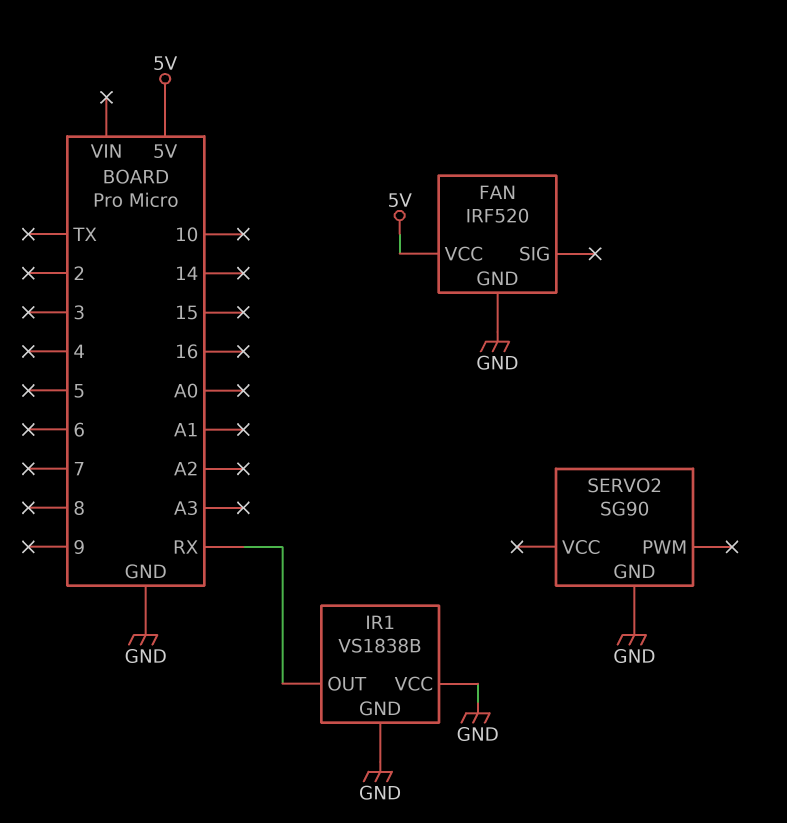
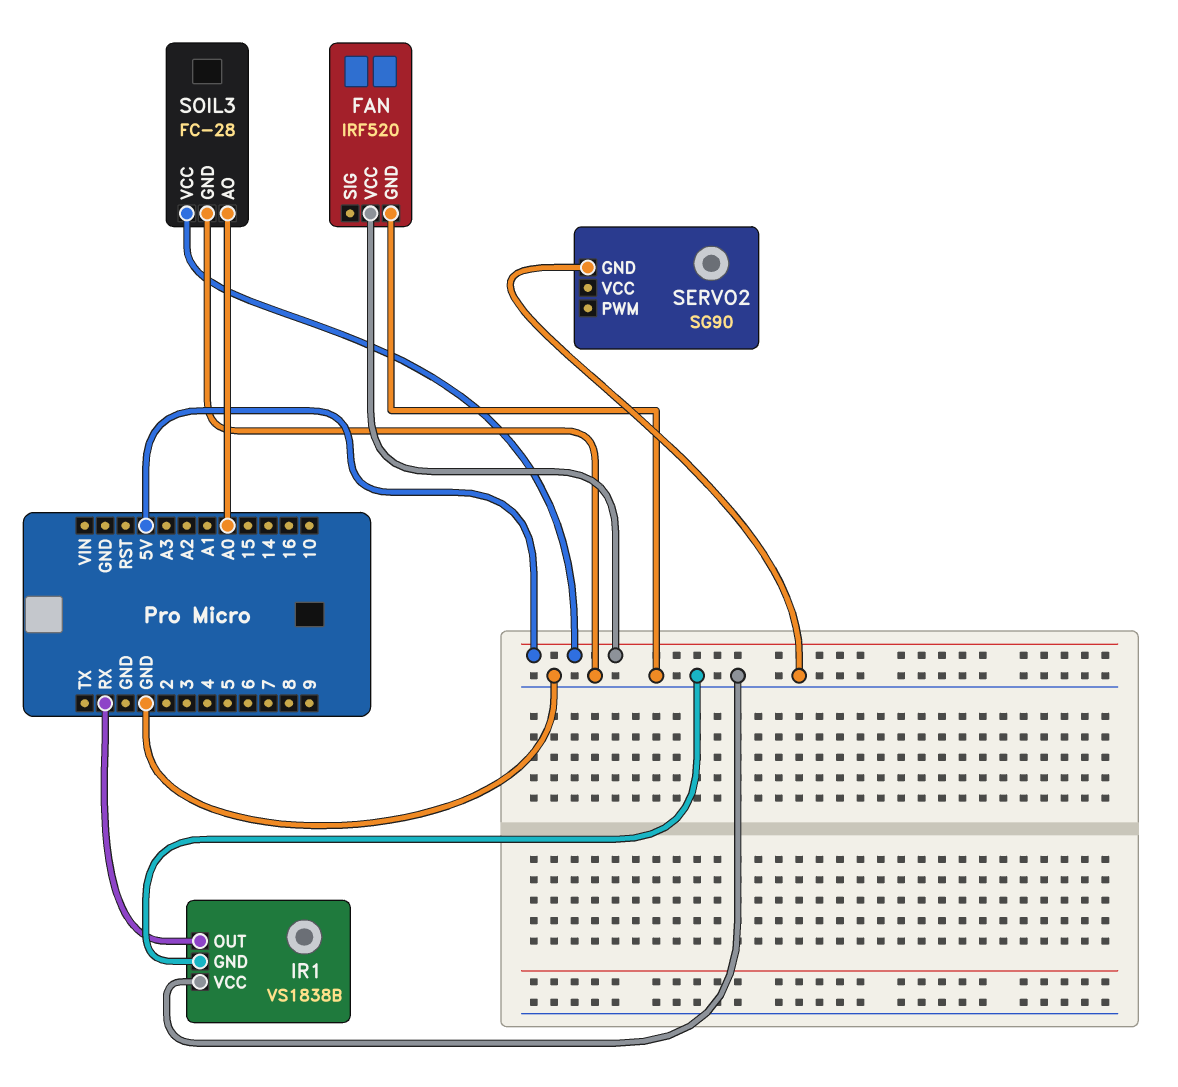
SOIL3: none -> FC-28
SOIL3 pin AO: none -> A0
SOIL3 pin GND: none -> GND
SOIL3 pin VCC: none -> 5V

